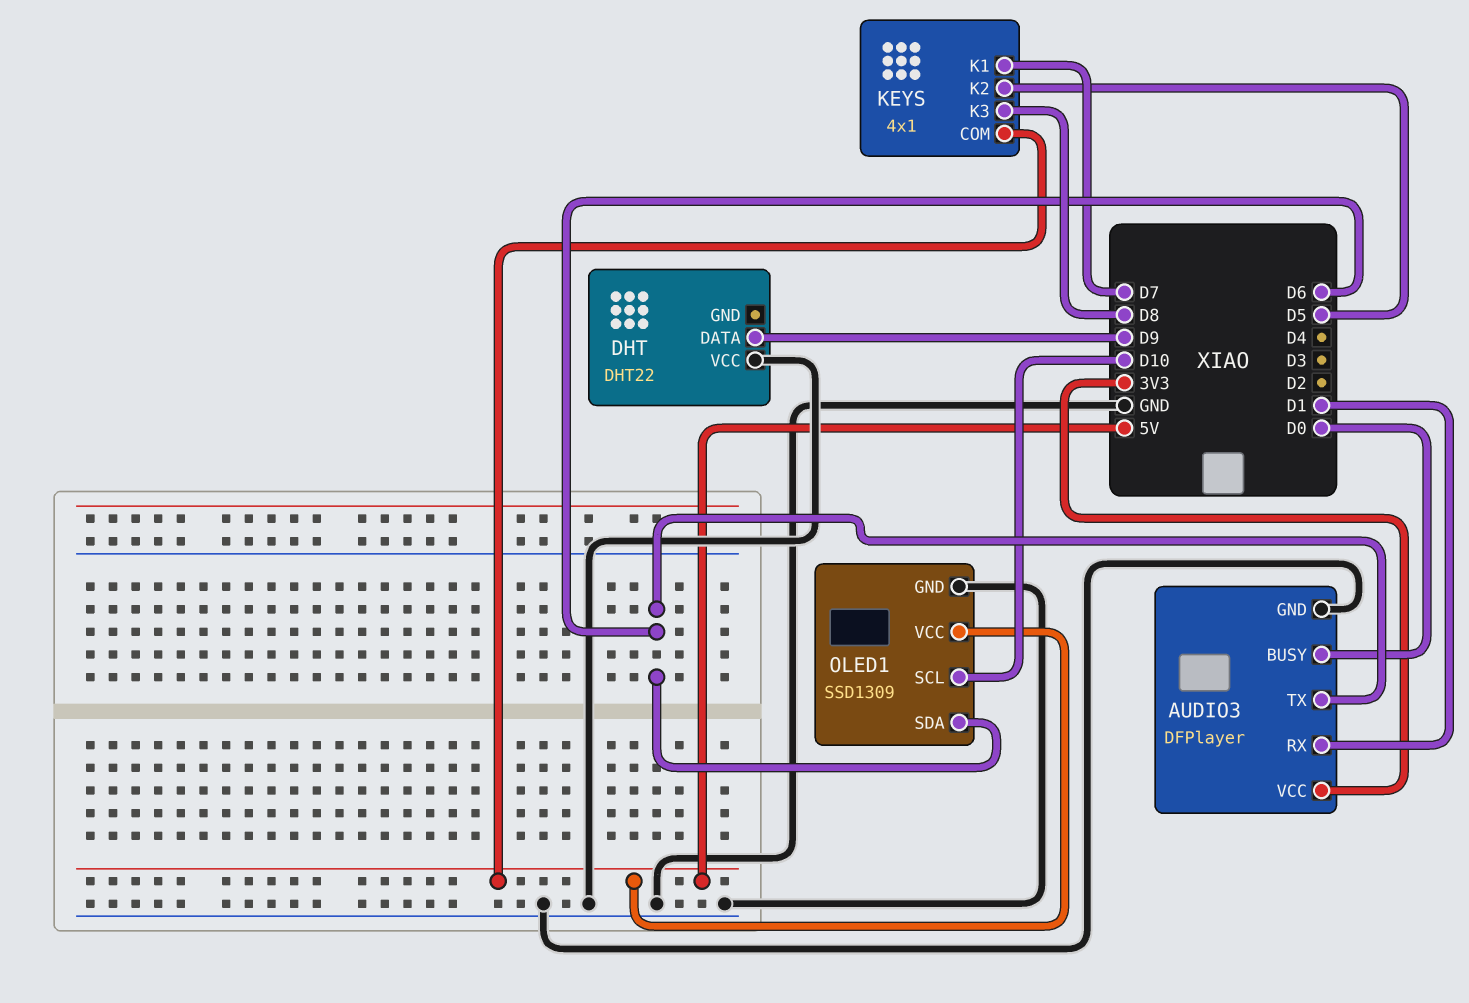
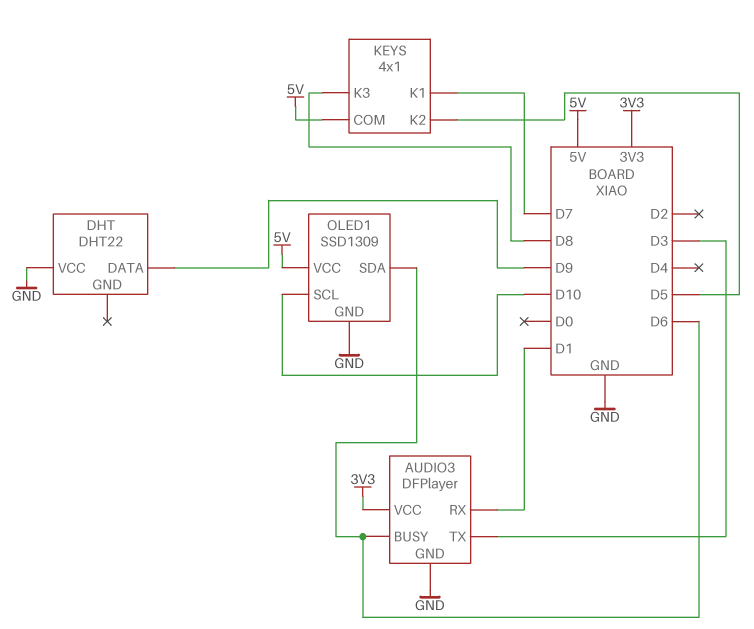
AUDIO3 pin BUSY: D0 -> D6
AUDIO3 pin TX: D6 -> D3

